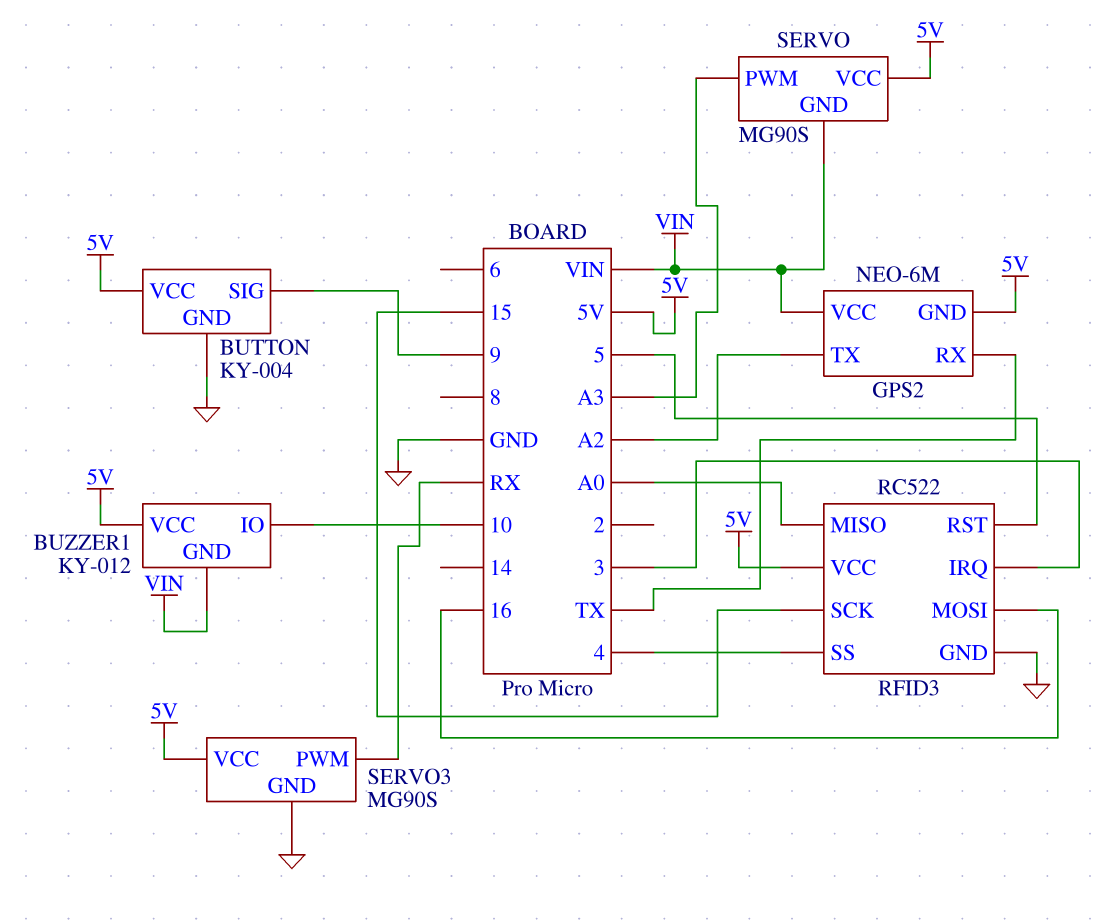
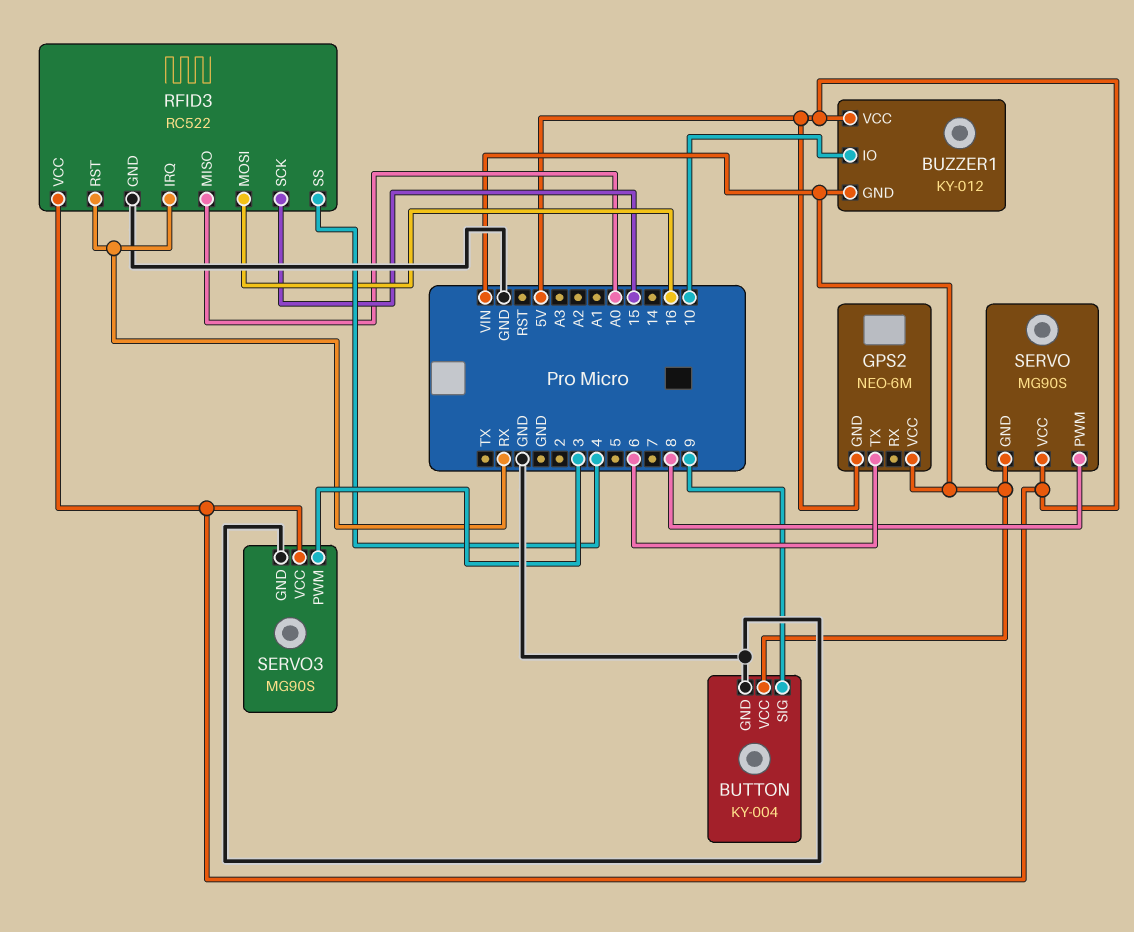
BUTTON pin VCC: 5V -> VIN
GPS2 pin RX: TX -> none
GPS2 pin TX: A2 -> 6
RFID3 pin IRQ: 3 -> RX
RFID3 pin RST: 5 -> RX
SERVO pin PWM: A3 -> 8
SERVO3 pin PWM: RX -> 3

